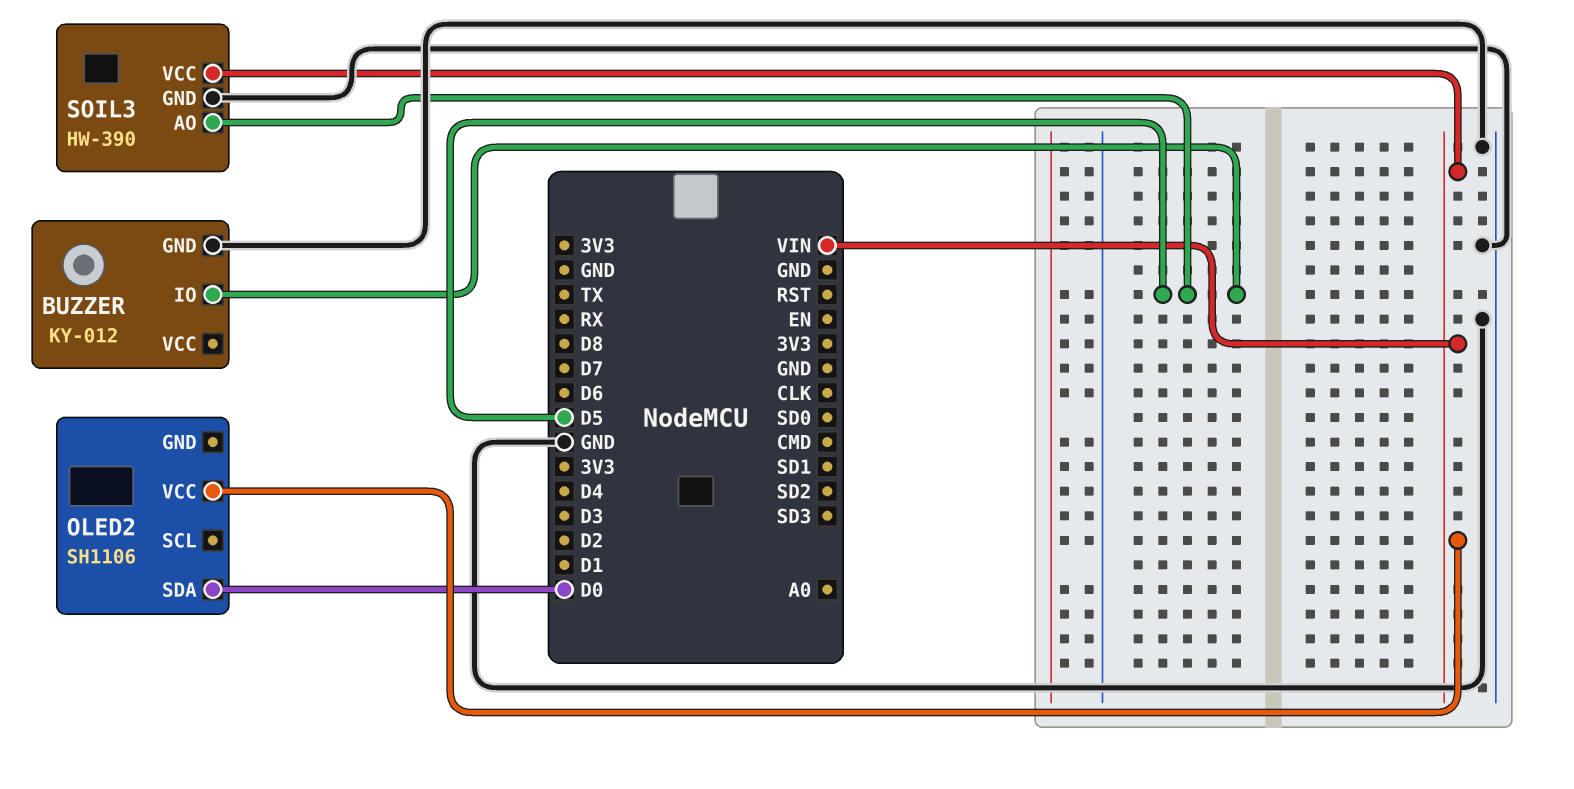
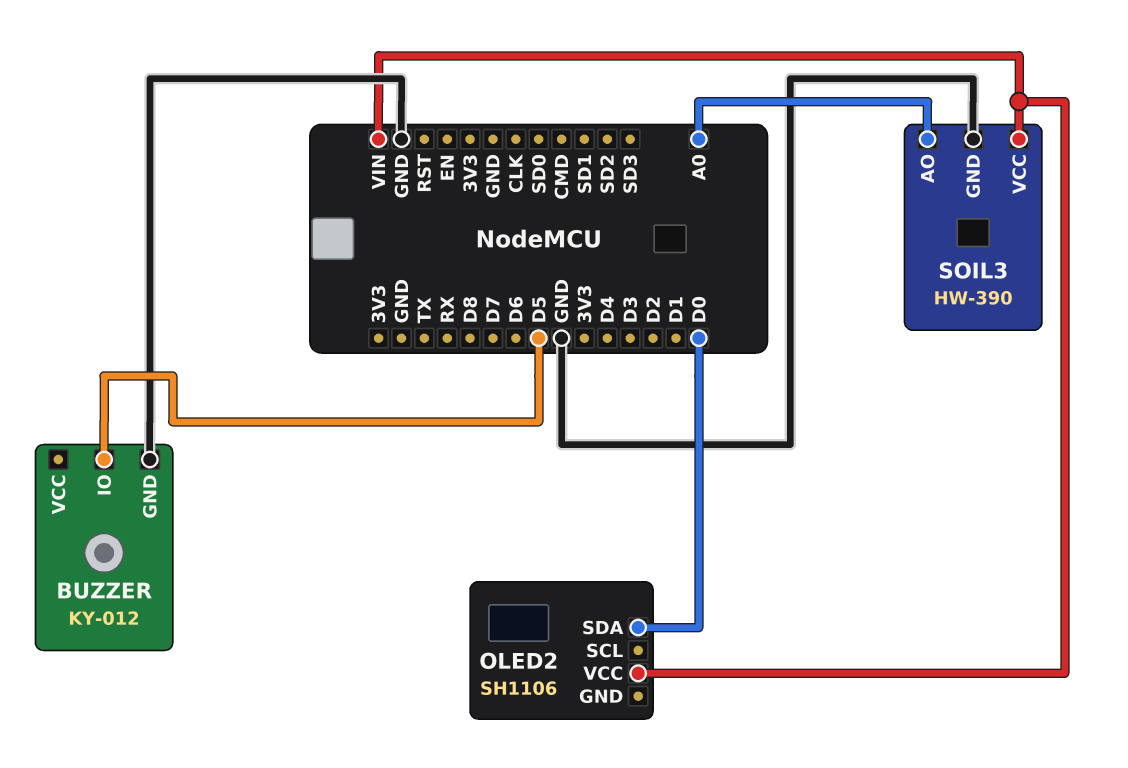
SOIL3 pin AO: D5 -> A0

